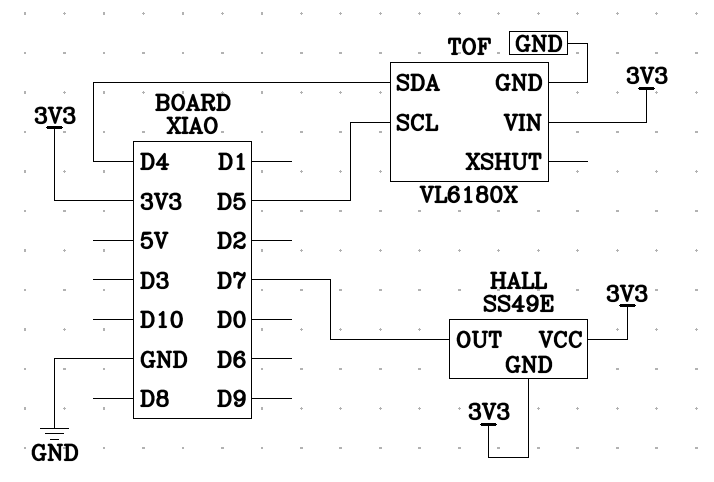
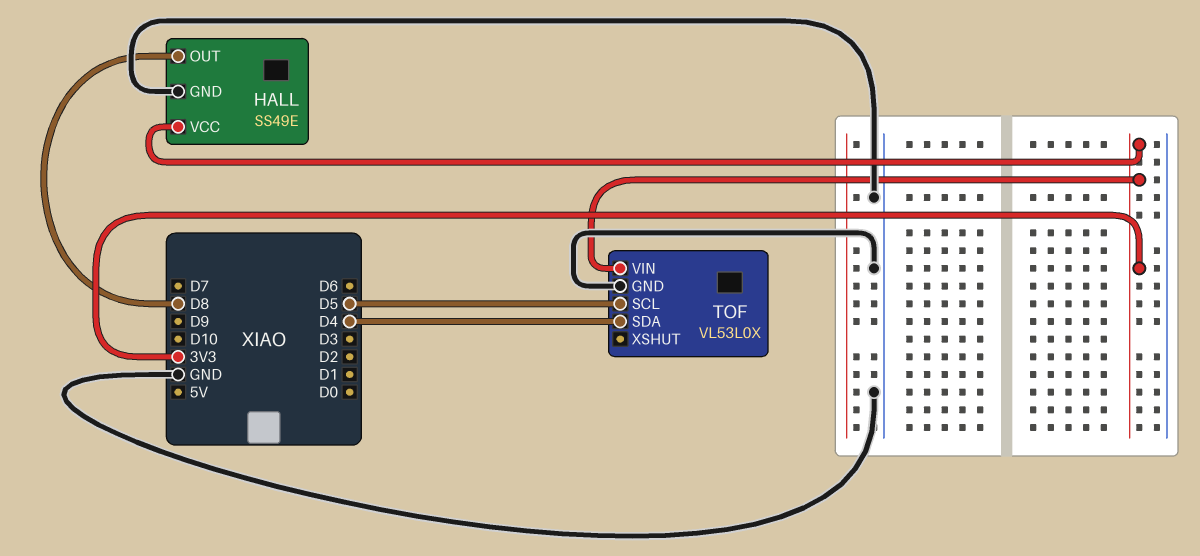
HALL pin GND: 3V3 -> GND
HALL pin OUT: D7 -> D8
TOF: VL6180X -> VL53L0X

